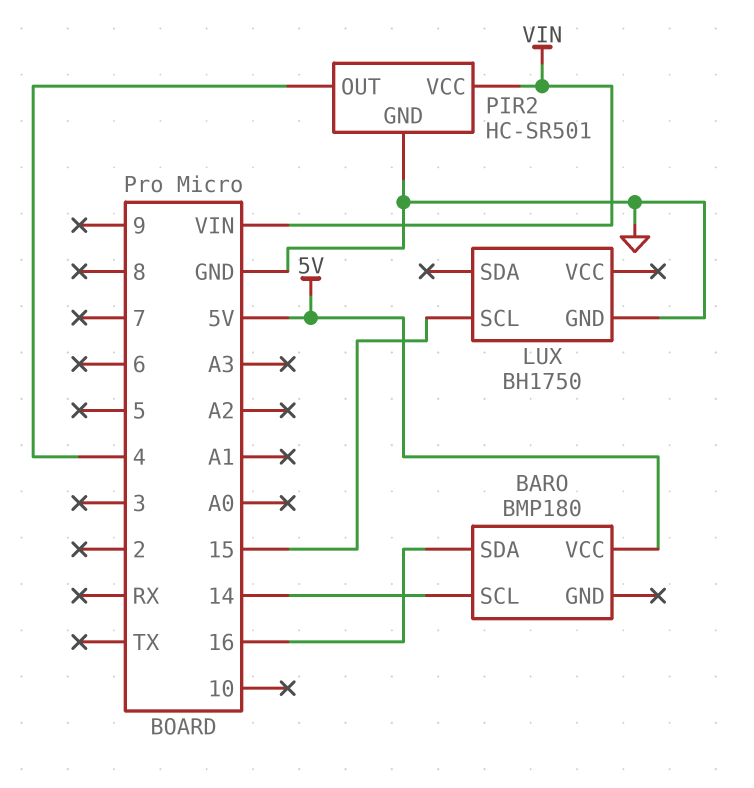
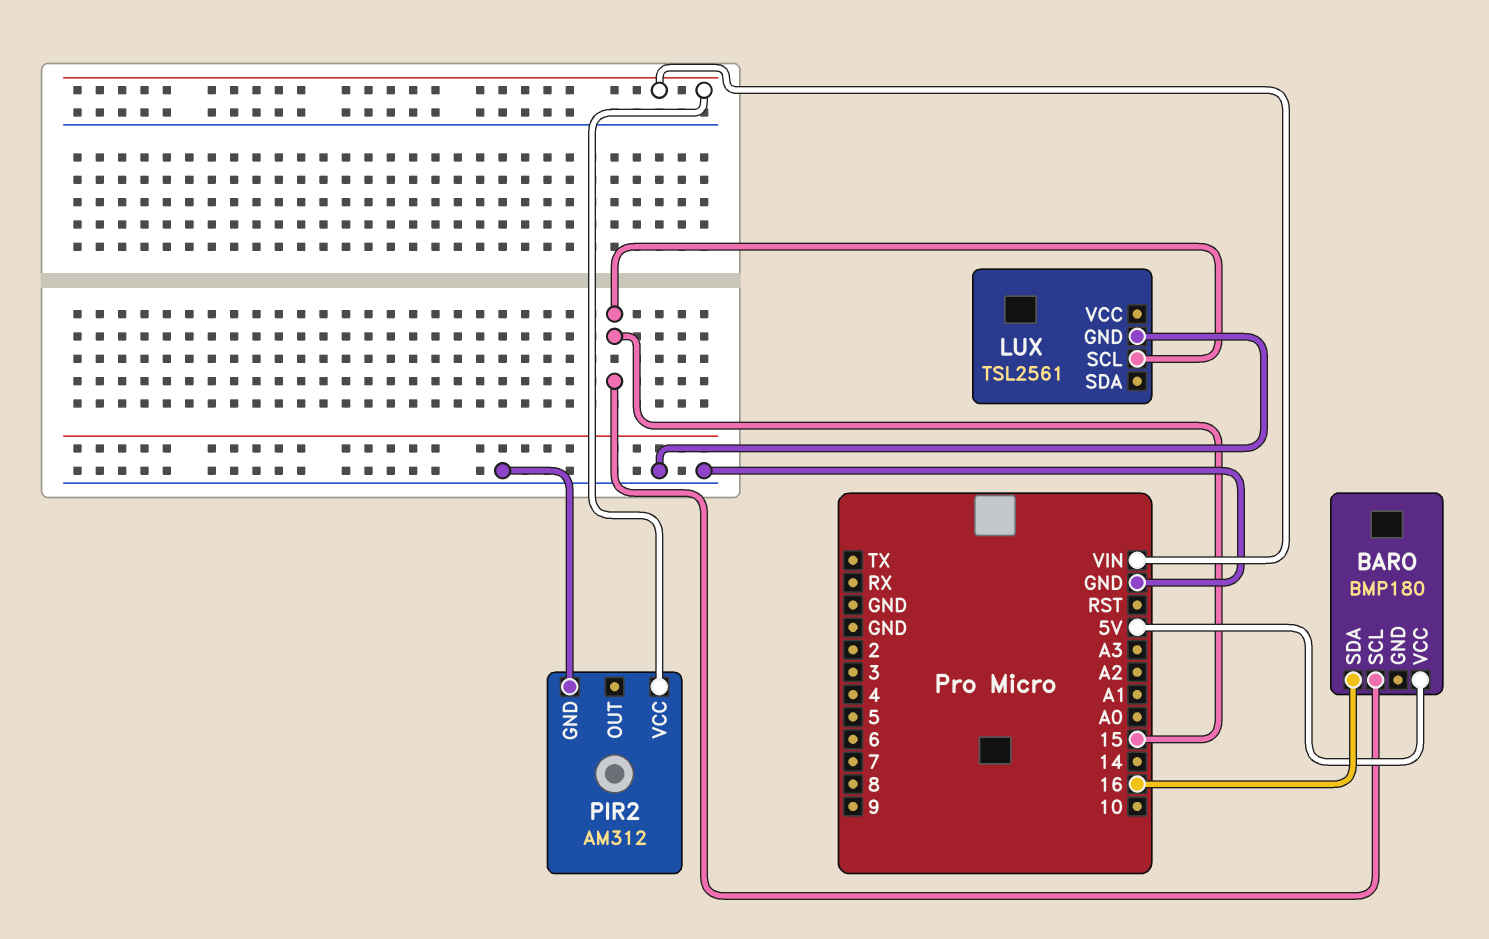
BARO pin SCL: 14 -> 15
LUX: BH1750 -> TSL2561
PIR2: HC-SR501 -> AM312
PIR2 pin OUT: 4 -> none

